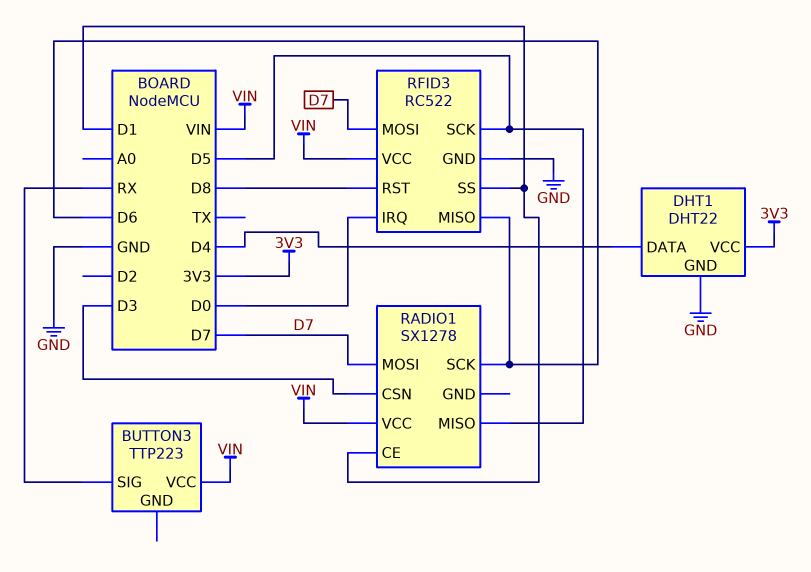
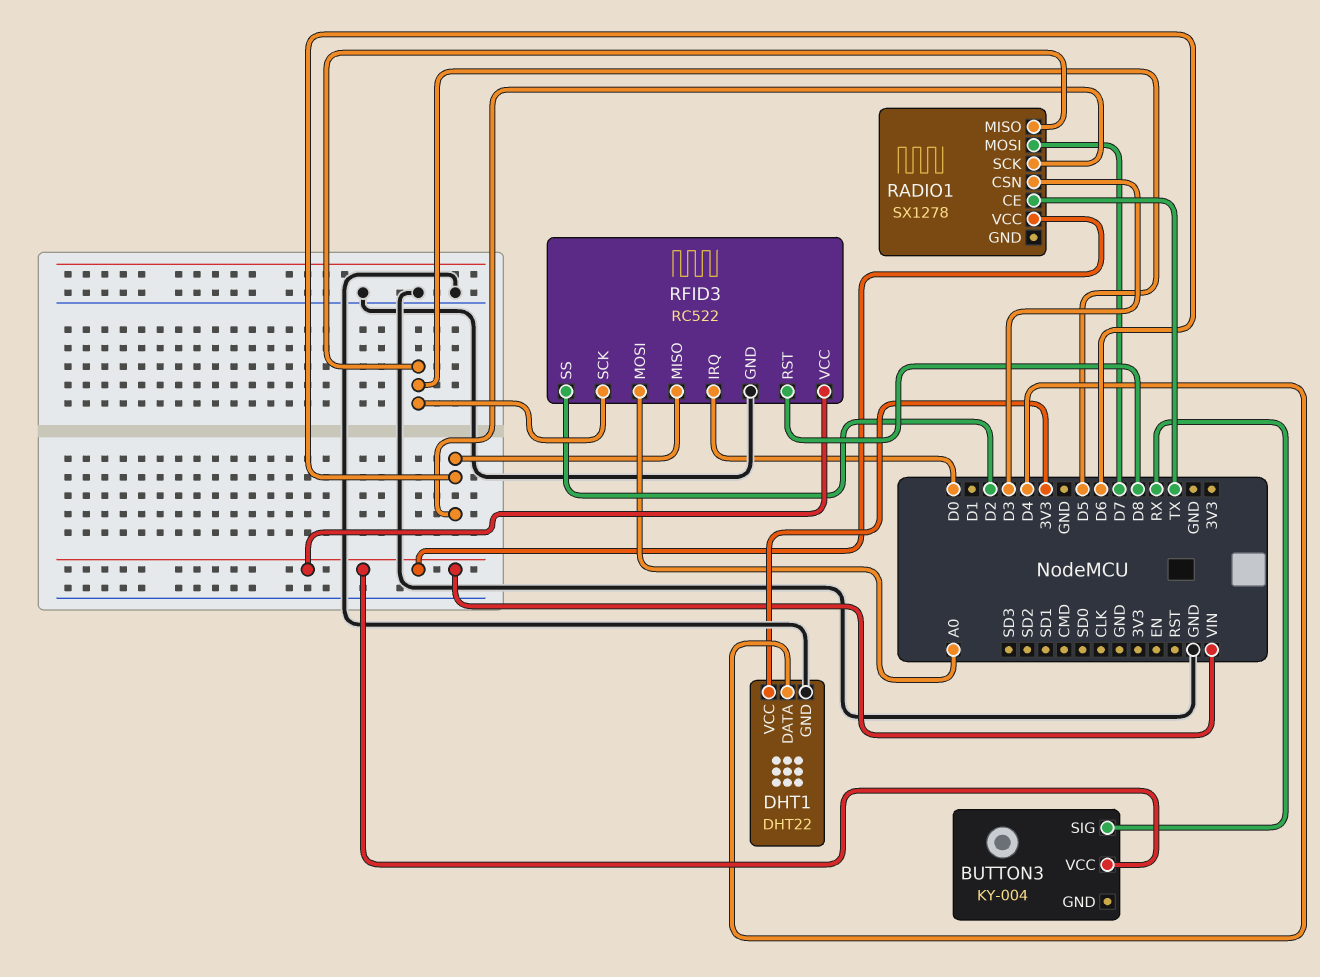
BUTTON3: TTP223 -> KY-004
RADIO1 pin CE: D1 -> TX
RFID3 pin MOSI: D7 -> A0
RFID3 pin SS: D1 -> D2

